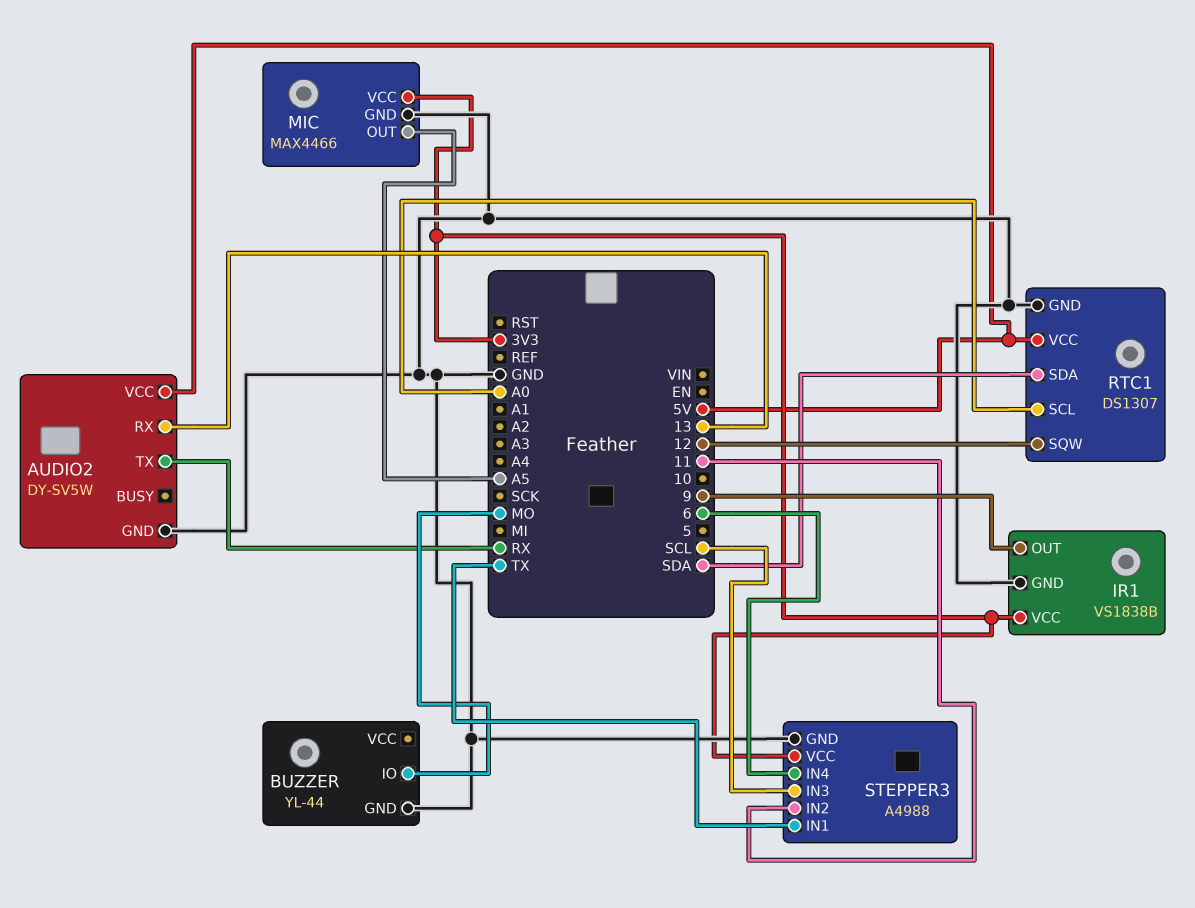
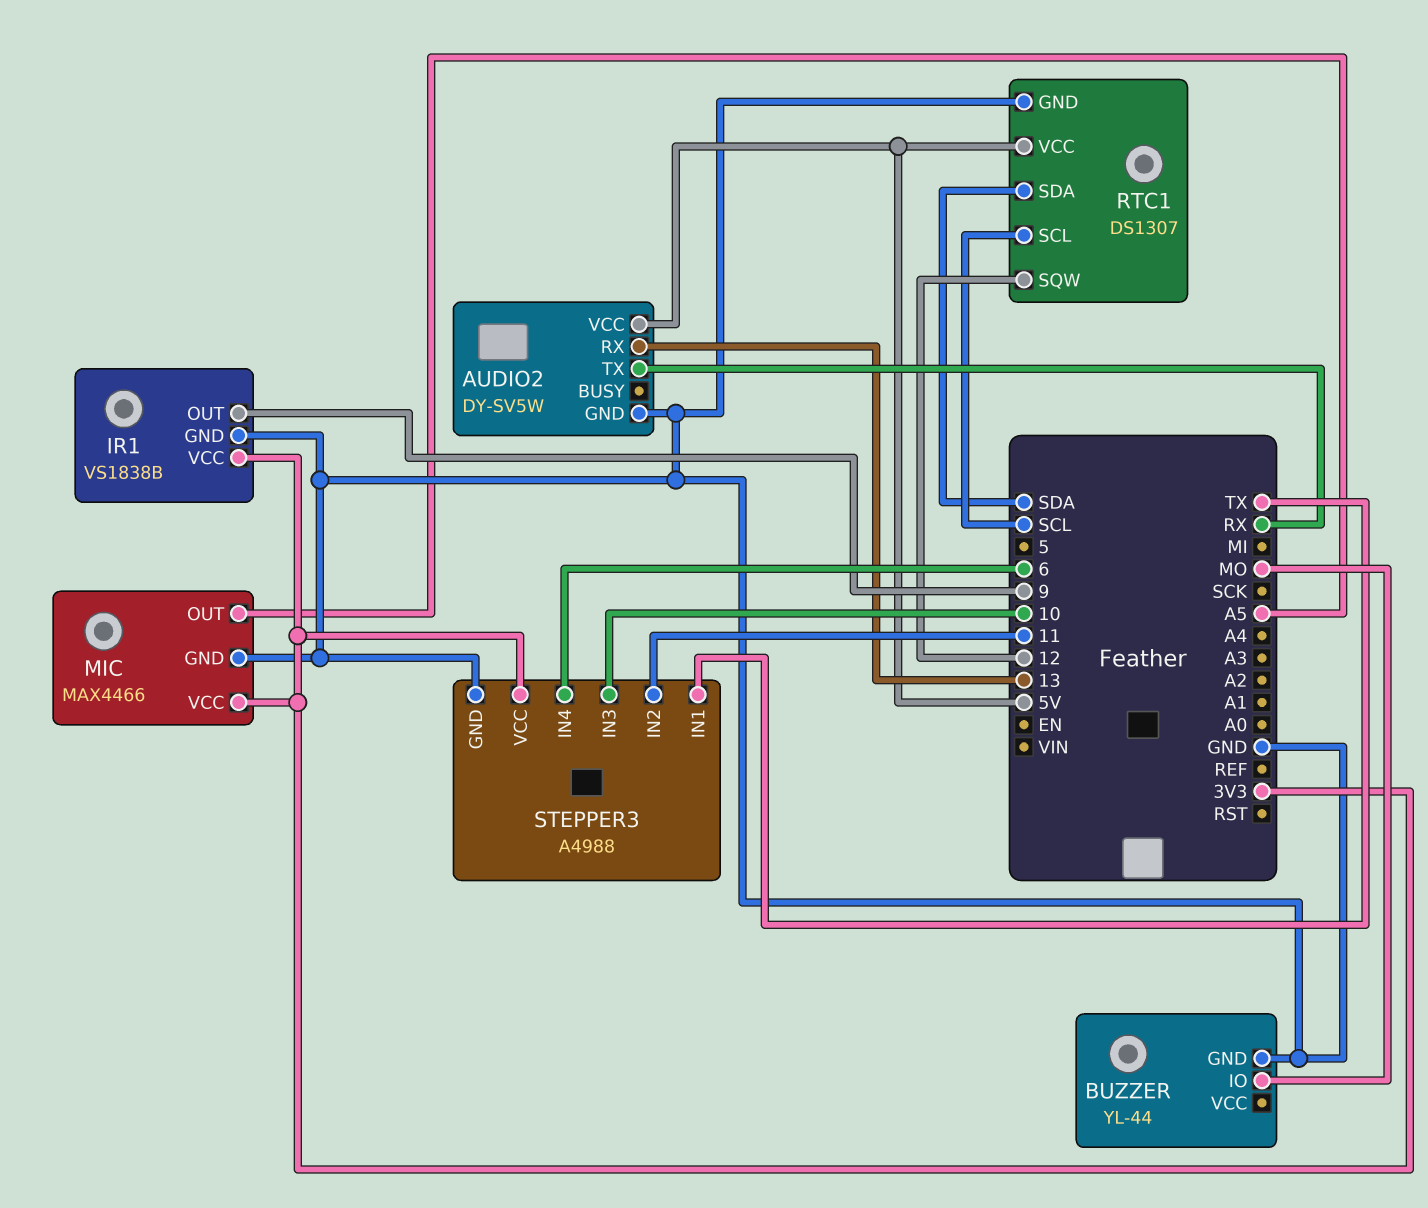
RTC1 pin SCL: A0 -> SCL
STEPPER3 pin IN3: SCL -> 10

